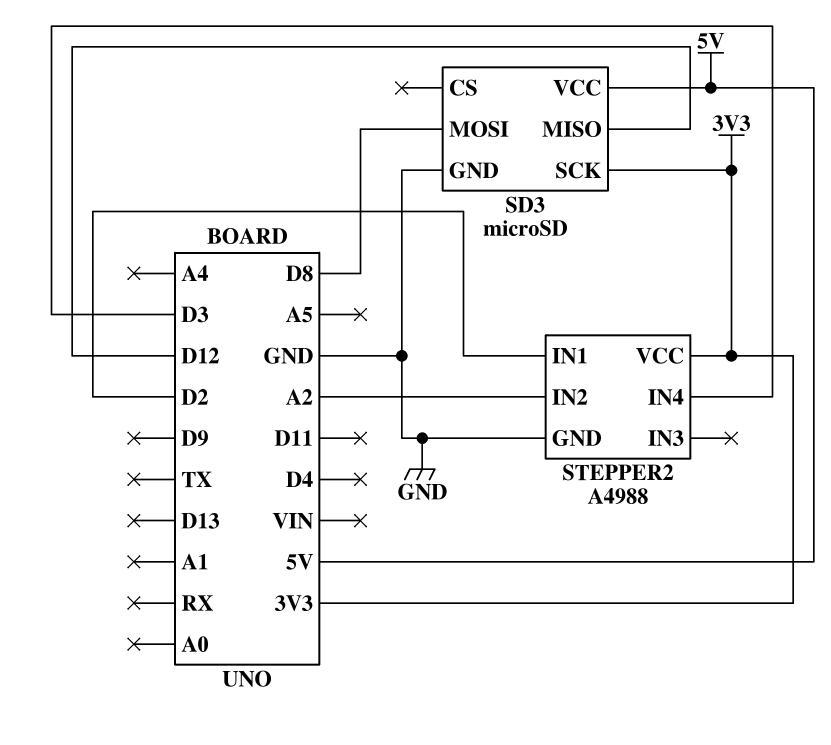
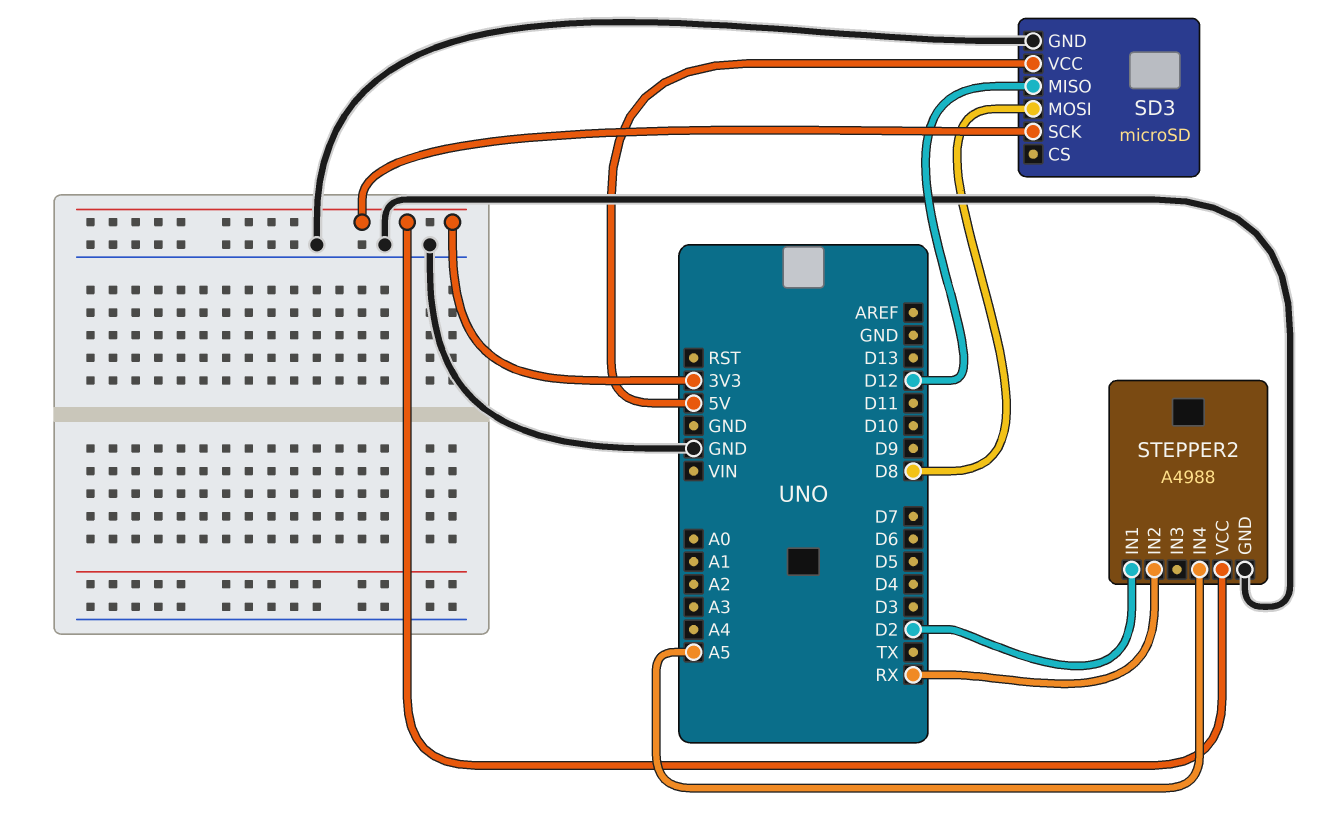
STEPPER2 pin IN2: A2 -> RX
STEPPER2 pin IN4: D3 -> A5

